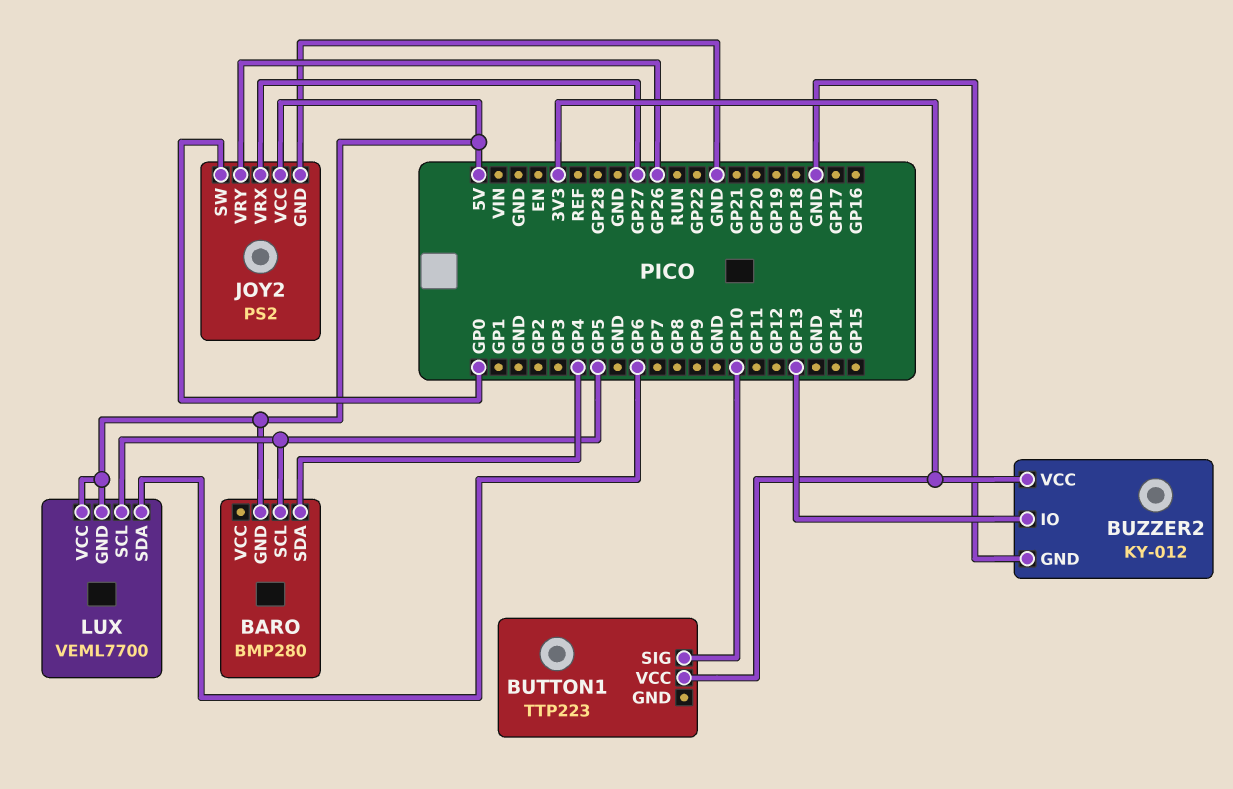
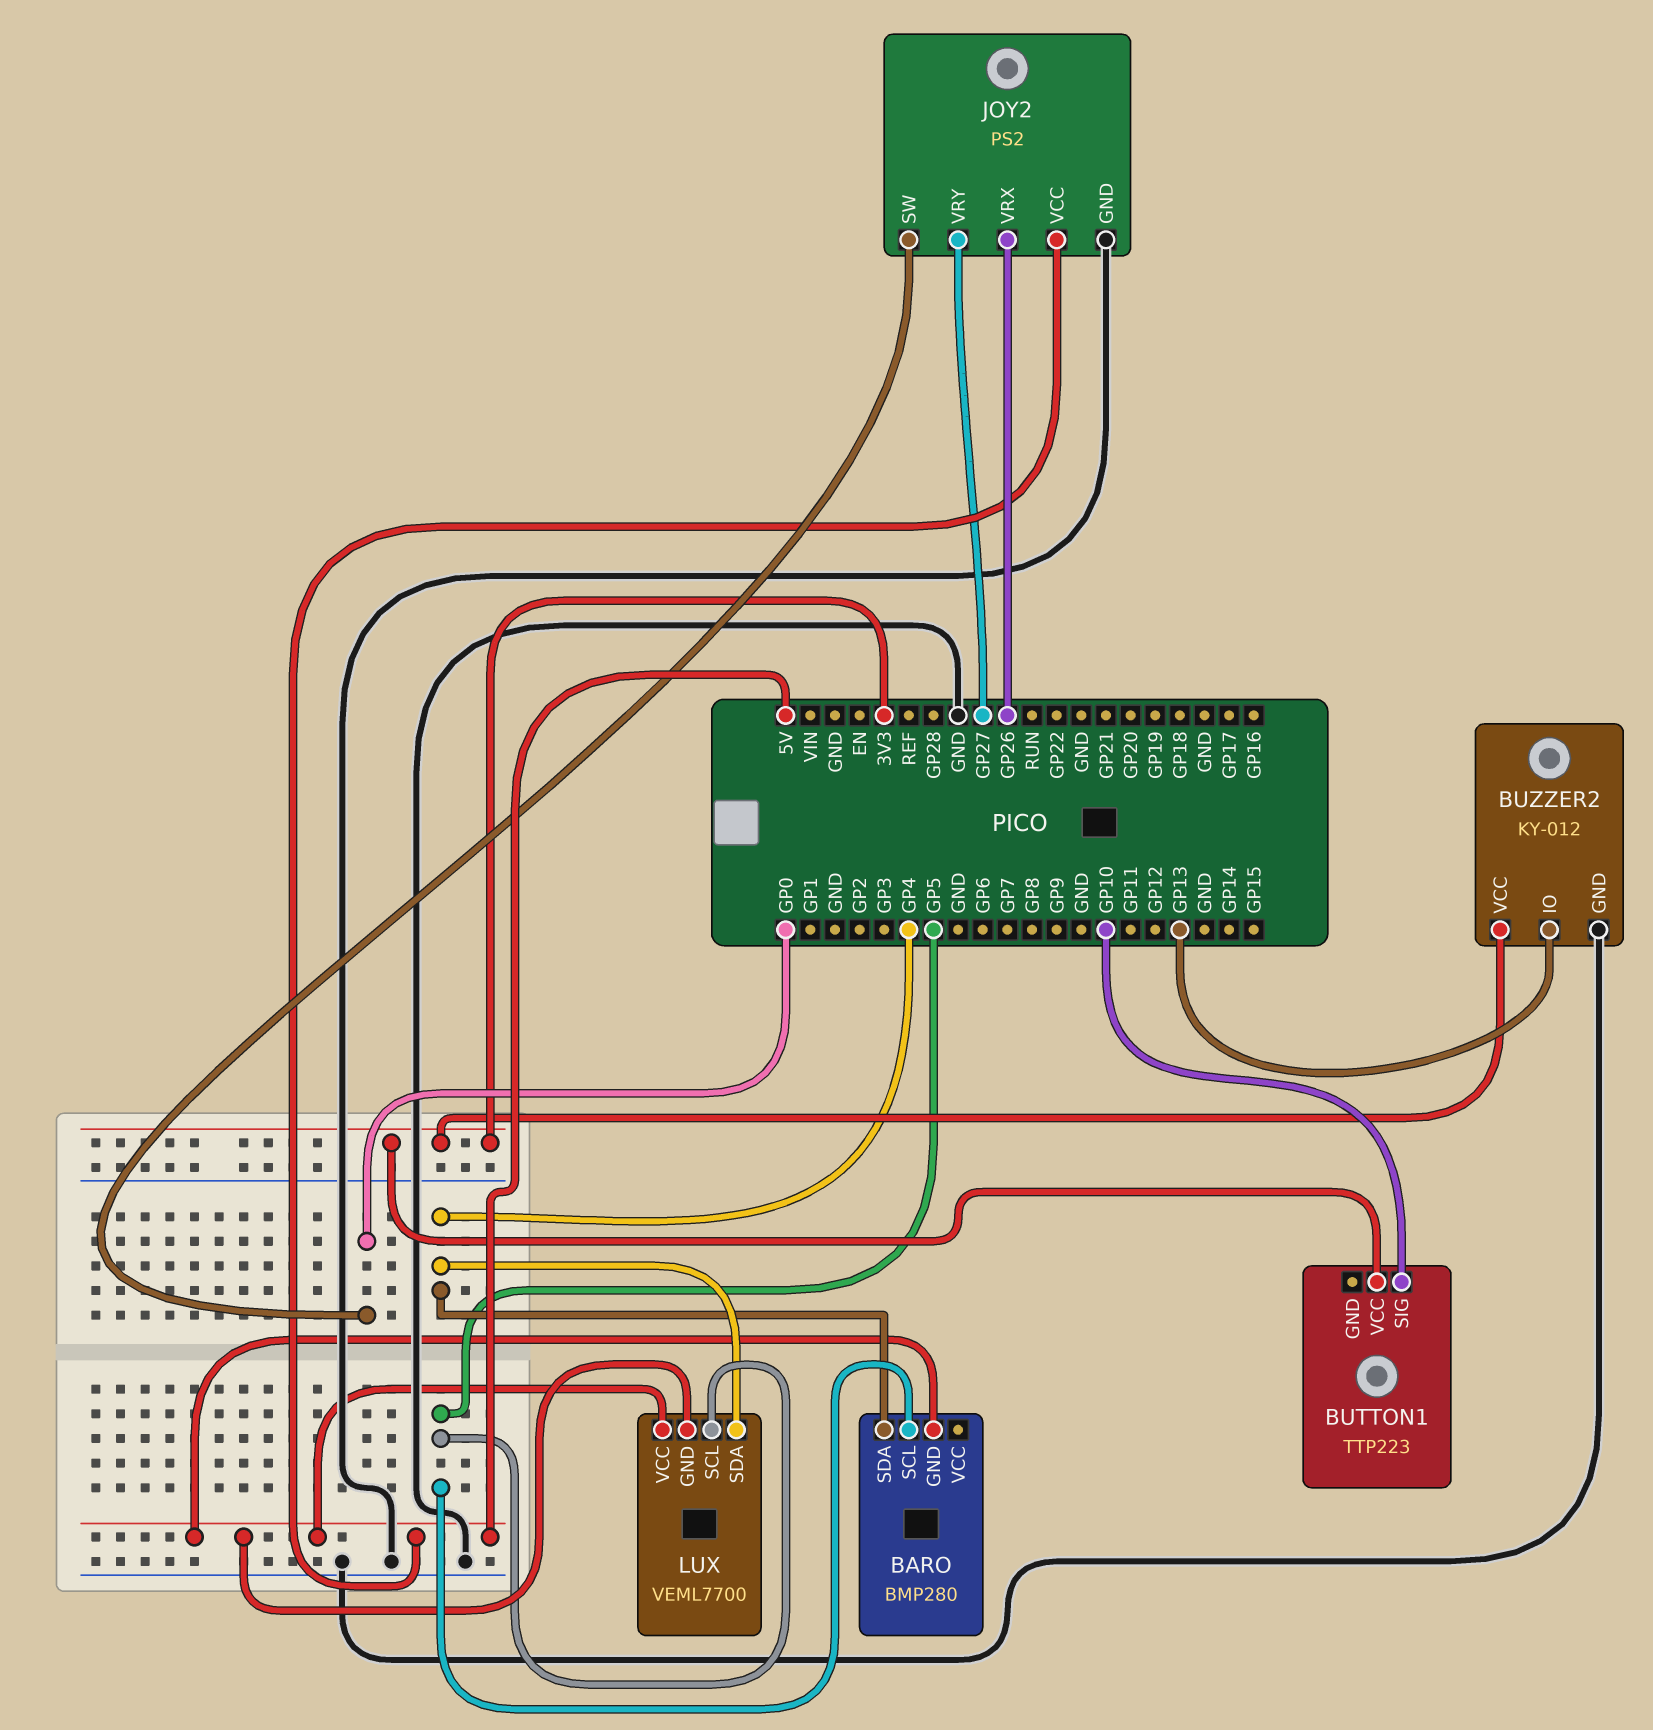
JOY2 pin VRX: GP27 -> GP26
JOY2 pin VRY: GP26 -> GP27
LUX pin SDA: GP6 -> GP4

